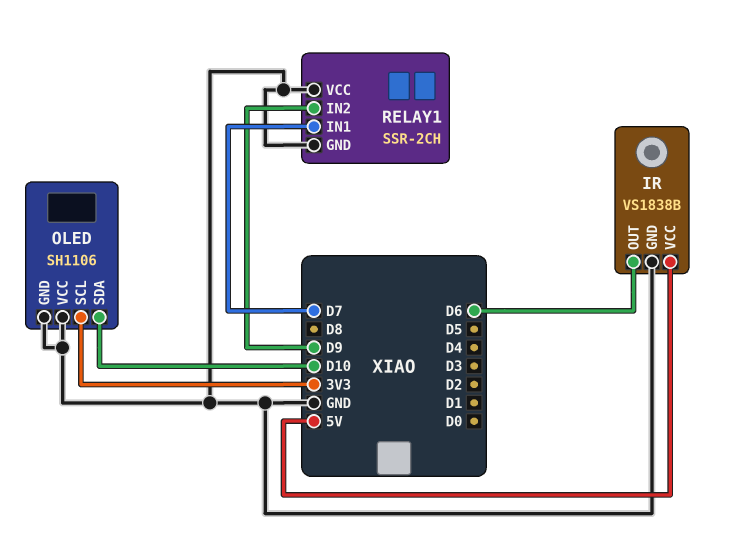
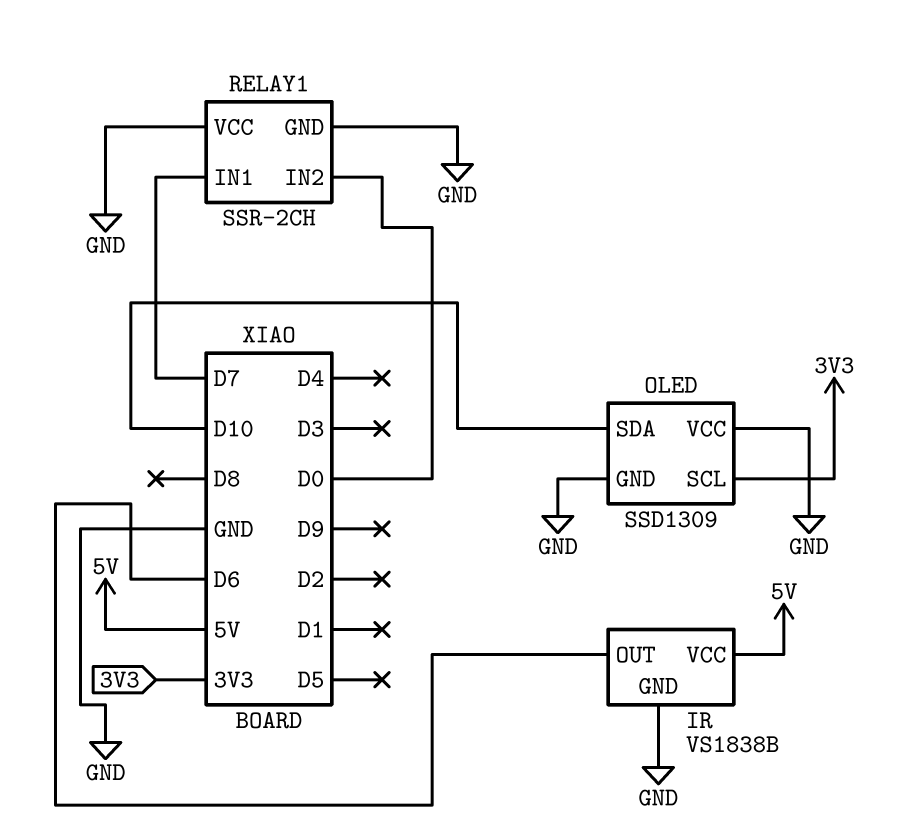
OLED: SH1106 -> SSD1309
RELAY1 pin IN2: D9 -> D0

